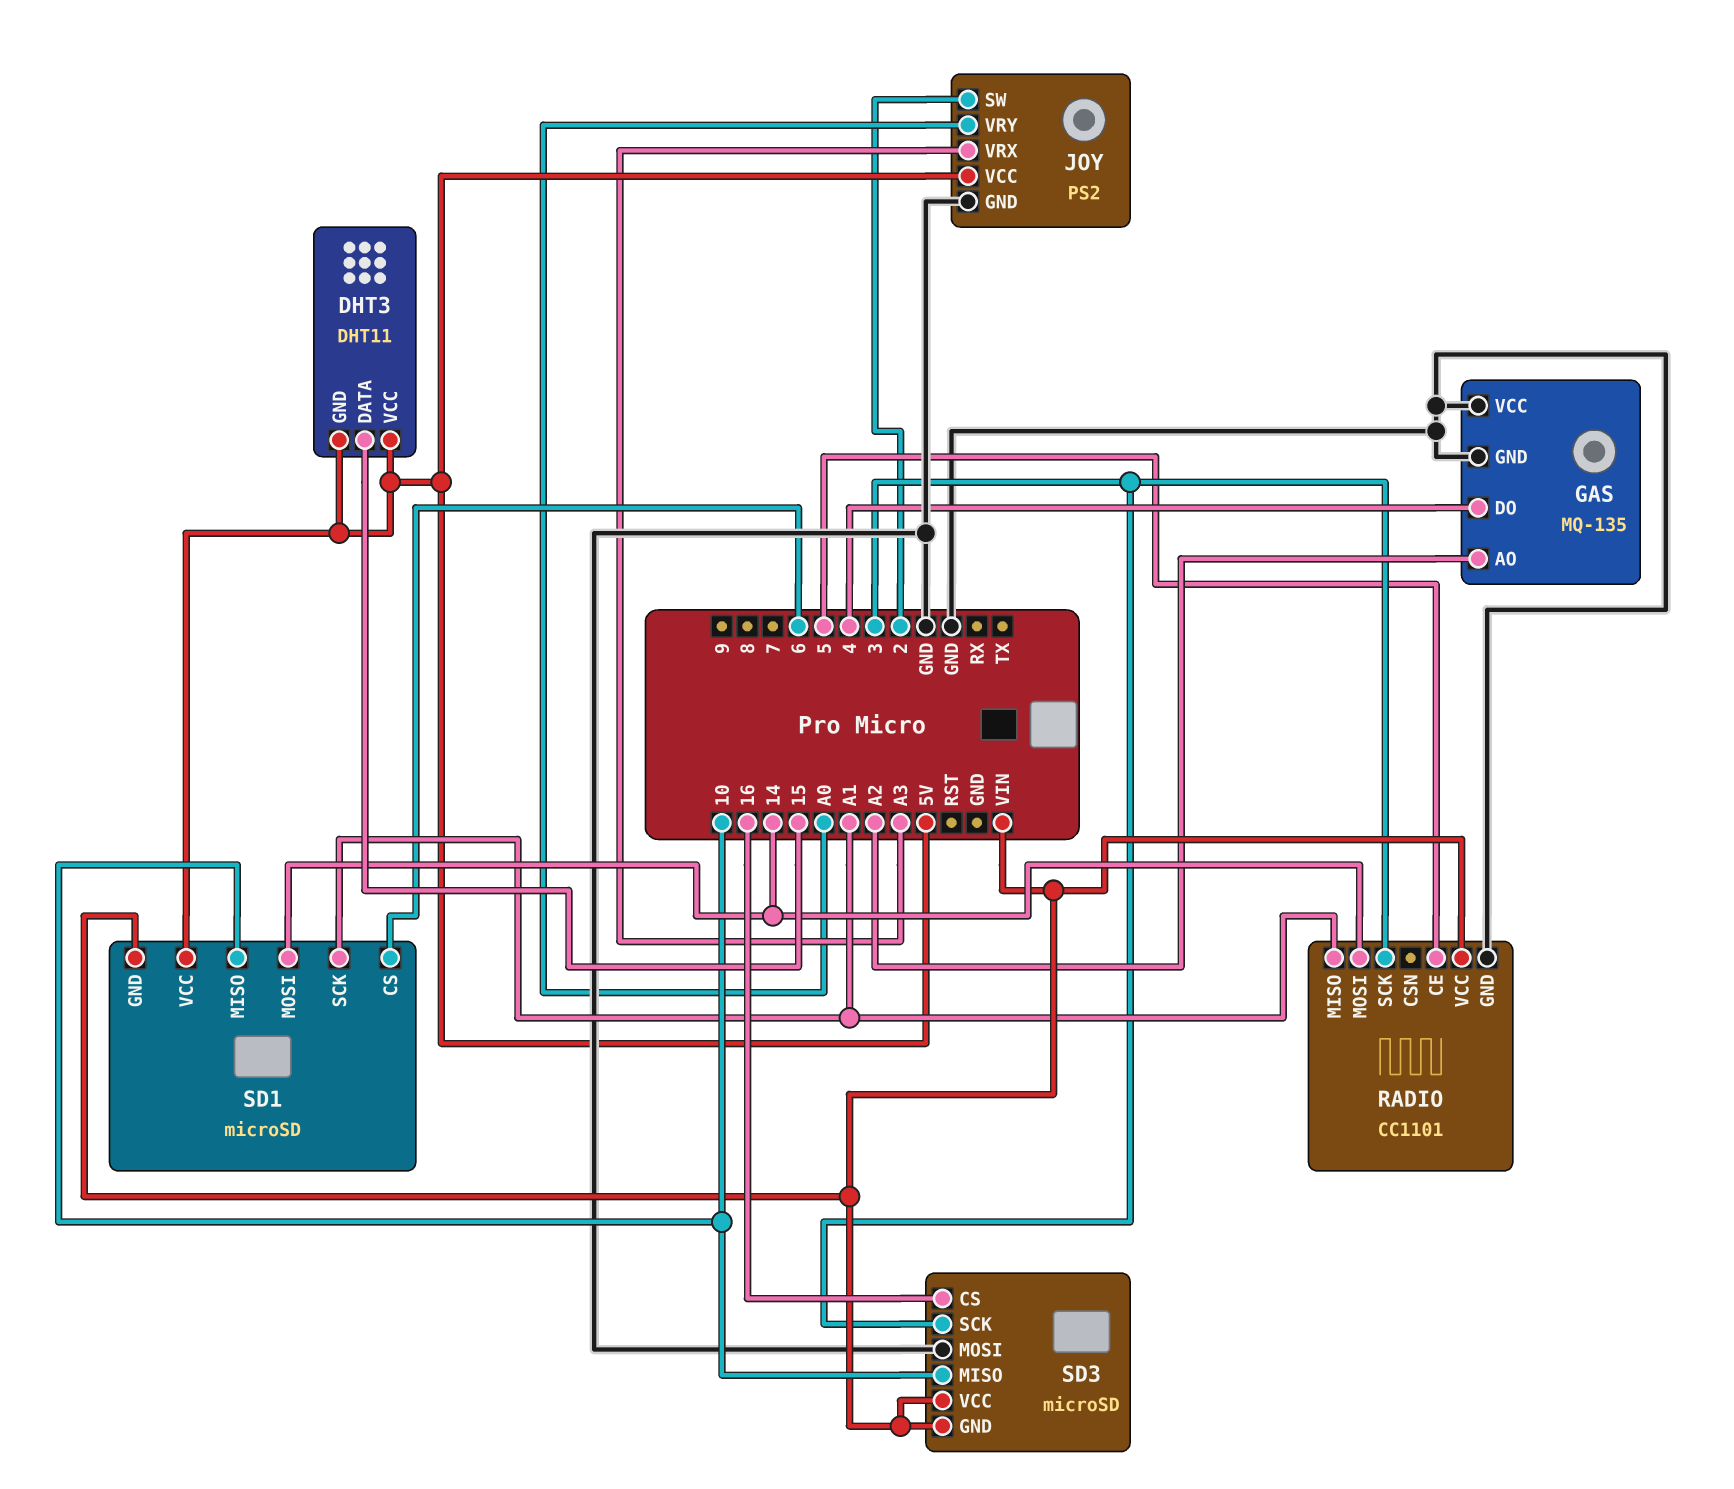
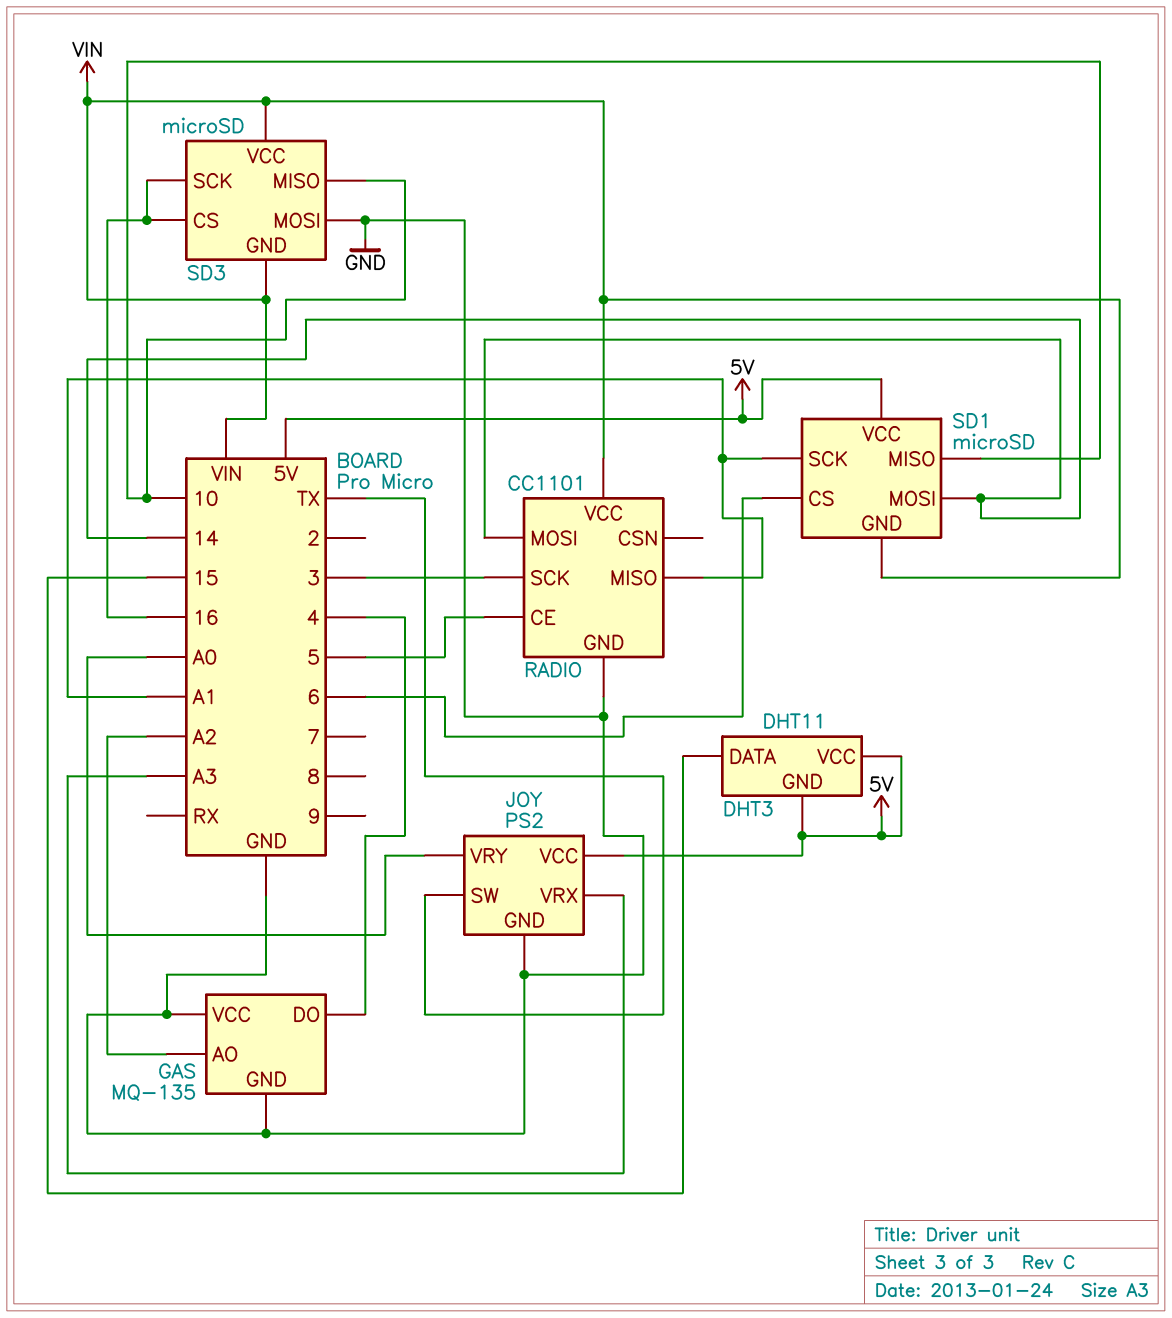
JOY pin SW: 2 -> TX
SD3 pin SCK: 3 -> 16

